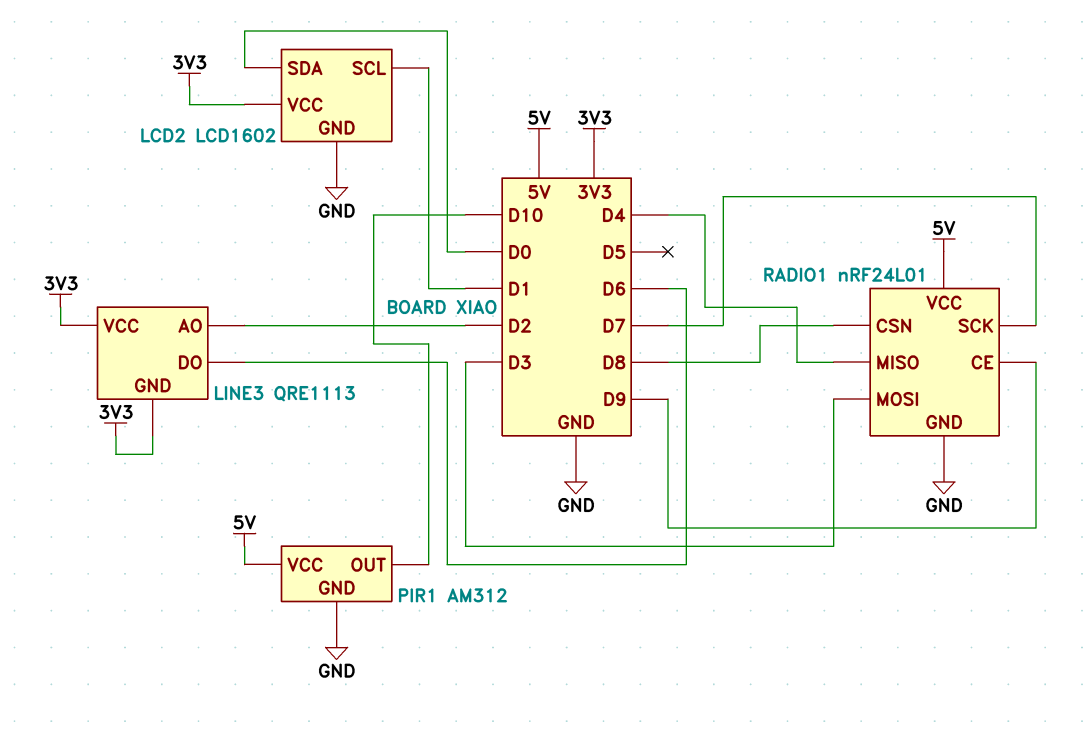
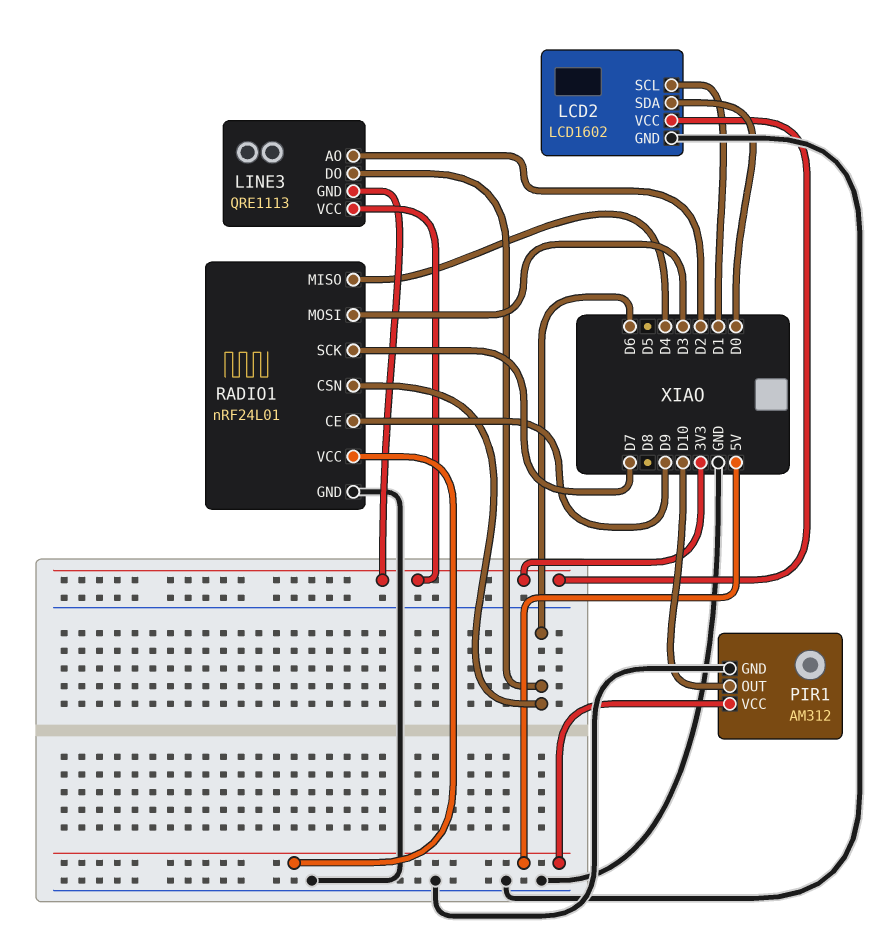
RADIO1 pin CSN: D8 -> D6

